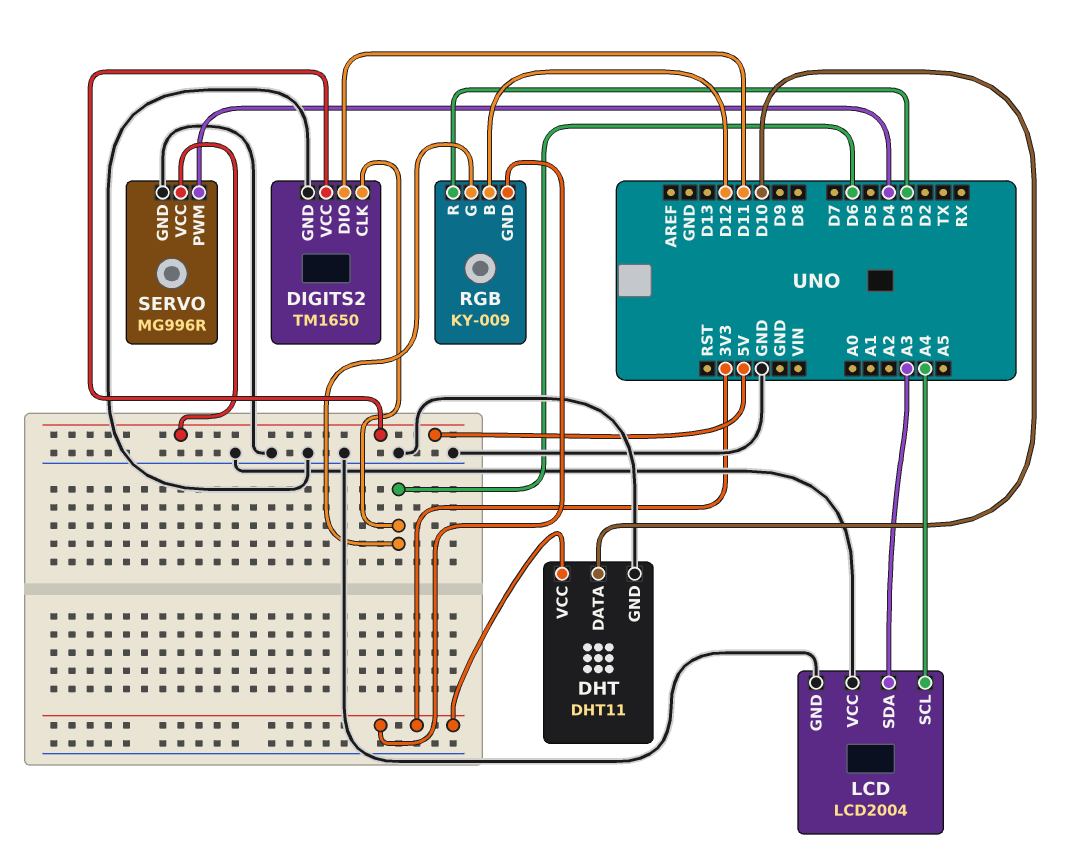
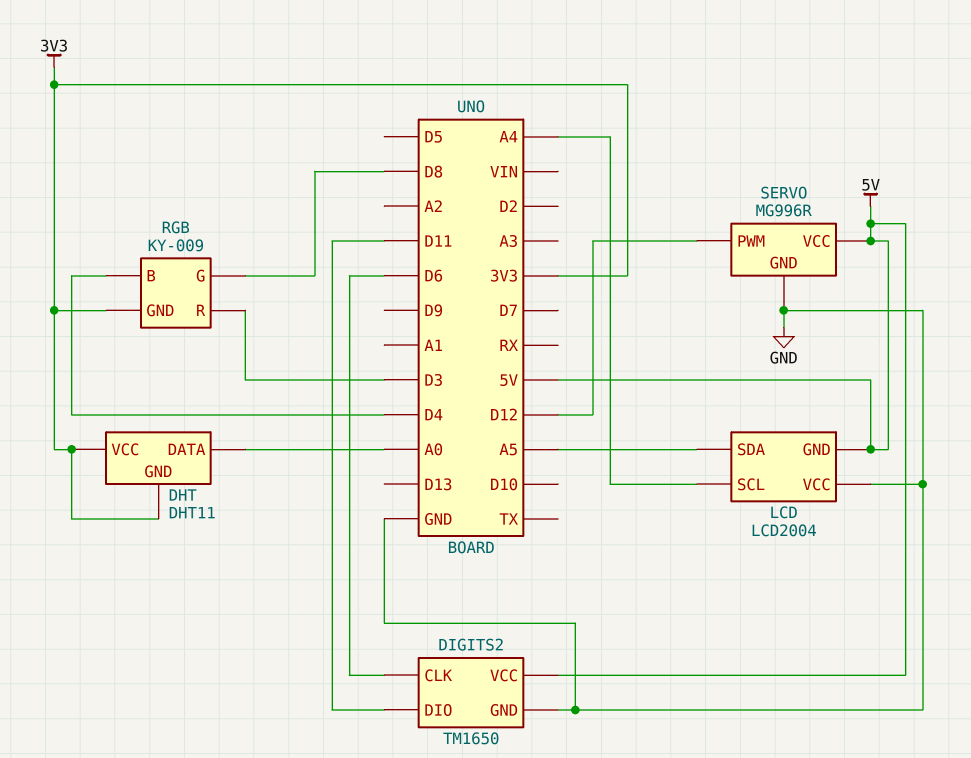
DHT pin DATA: D10 -> A0
DHT pin GND: GND -> 3V3
LCD pin GND: GND -> 5V
LCD pin SDA: A3 -> A5
RGB pin B: D12 -> D4
RGB pin G: D6 -> D8
SERVO pin PWM: D4 -> D12

